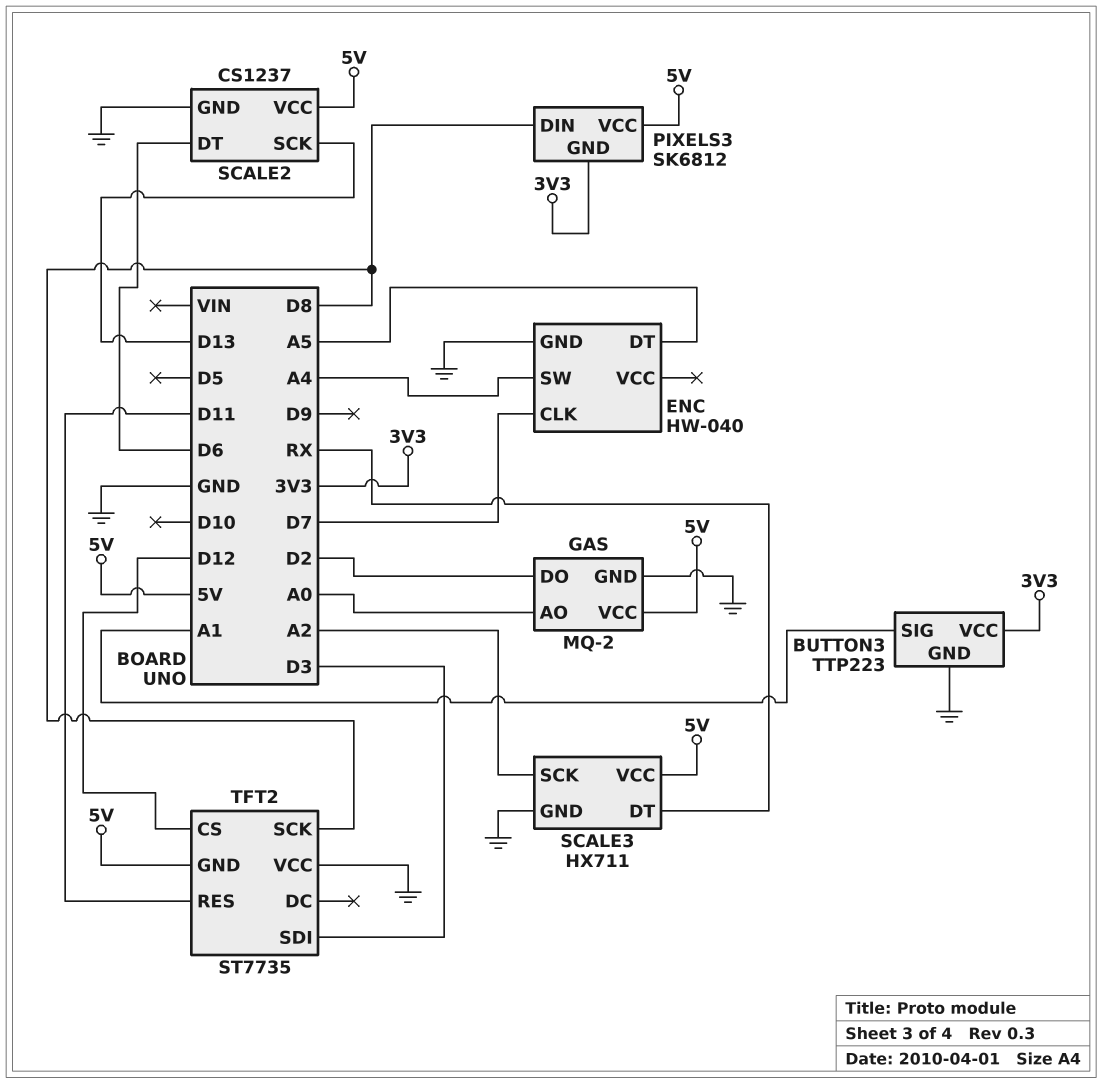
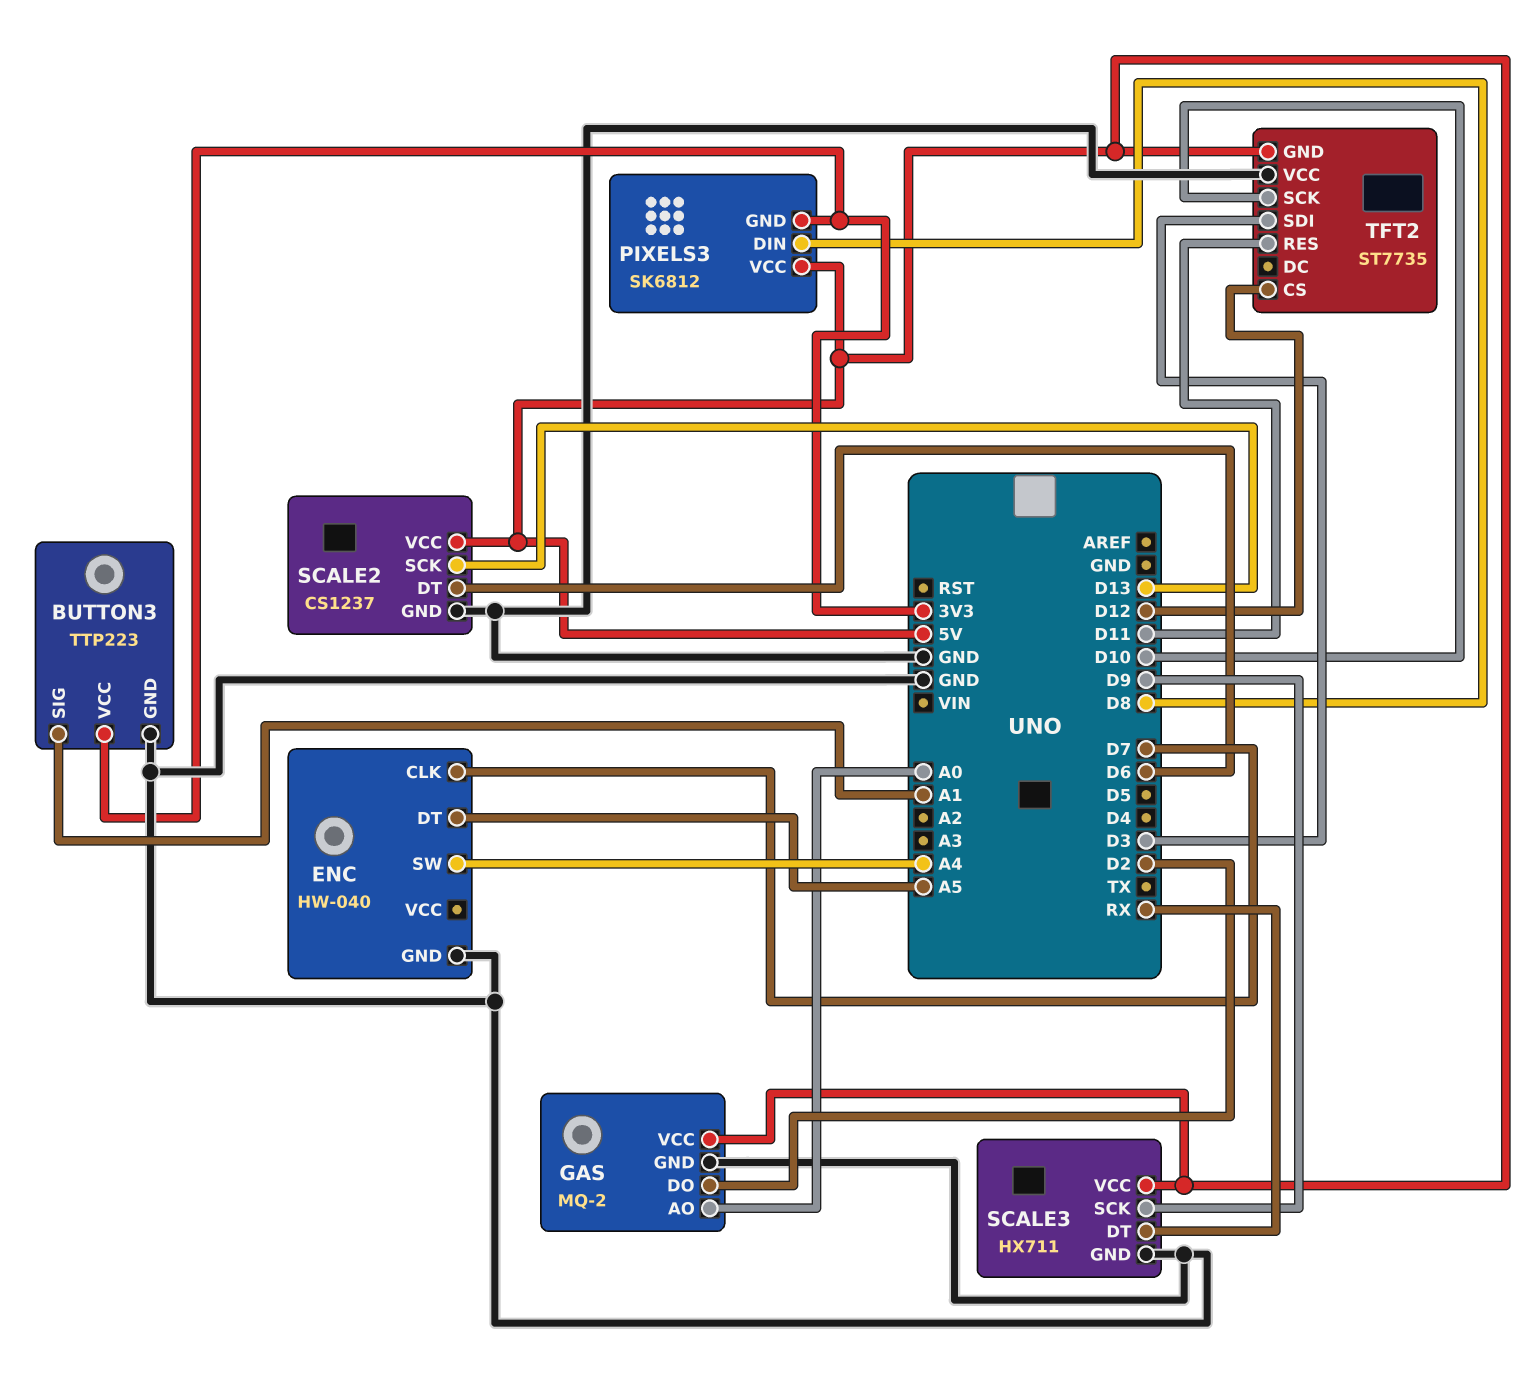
SCALE3 pin SCK: A2 -> D9
TFT2 pin SCK: D8 -> D10

